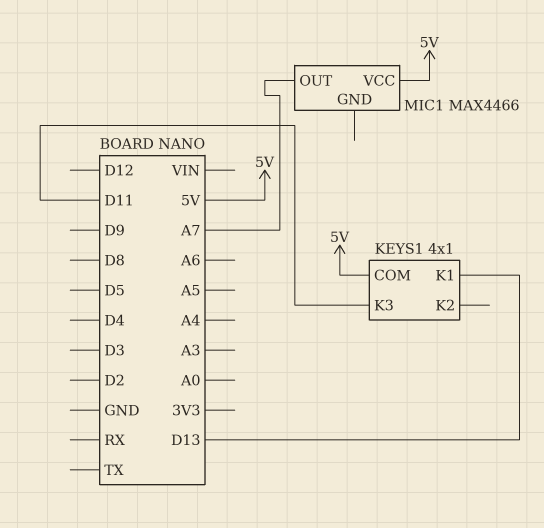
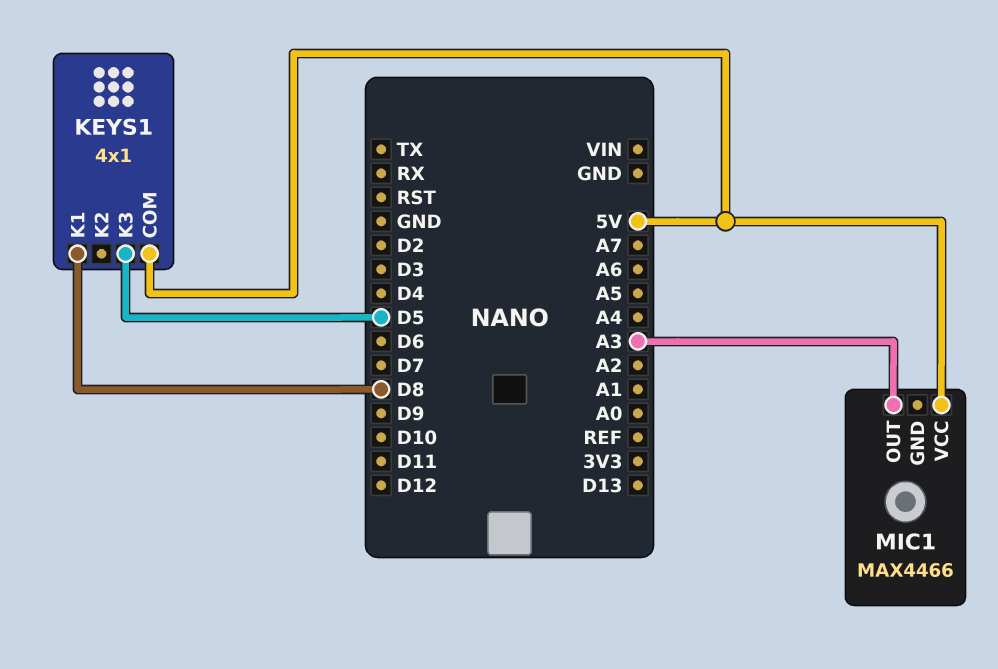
KEYS1 pin K1: D13 -> D8
KEYS1 pin K3: D11 -> D5
MIC1 pin OUT: A7 -> A3

